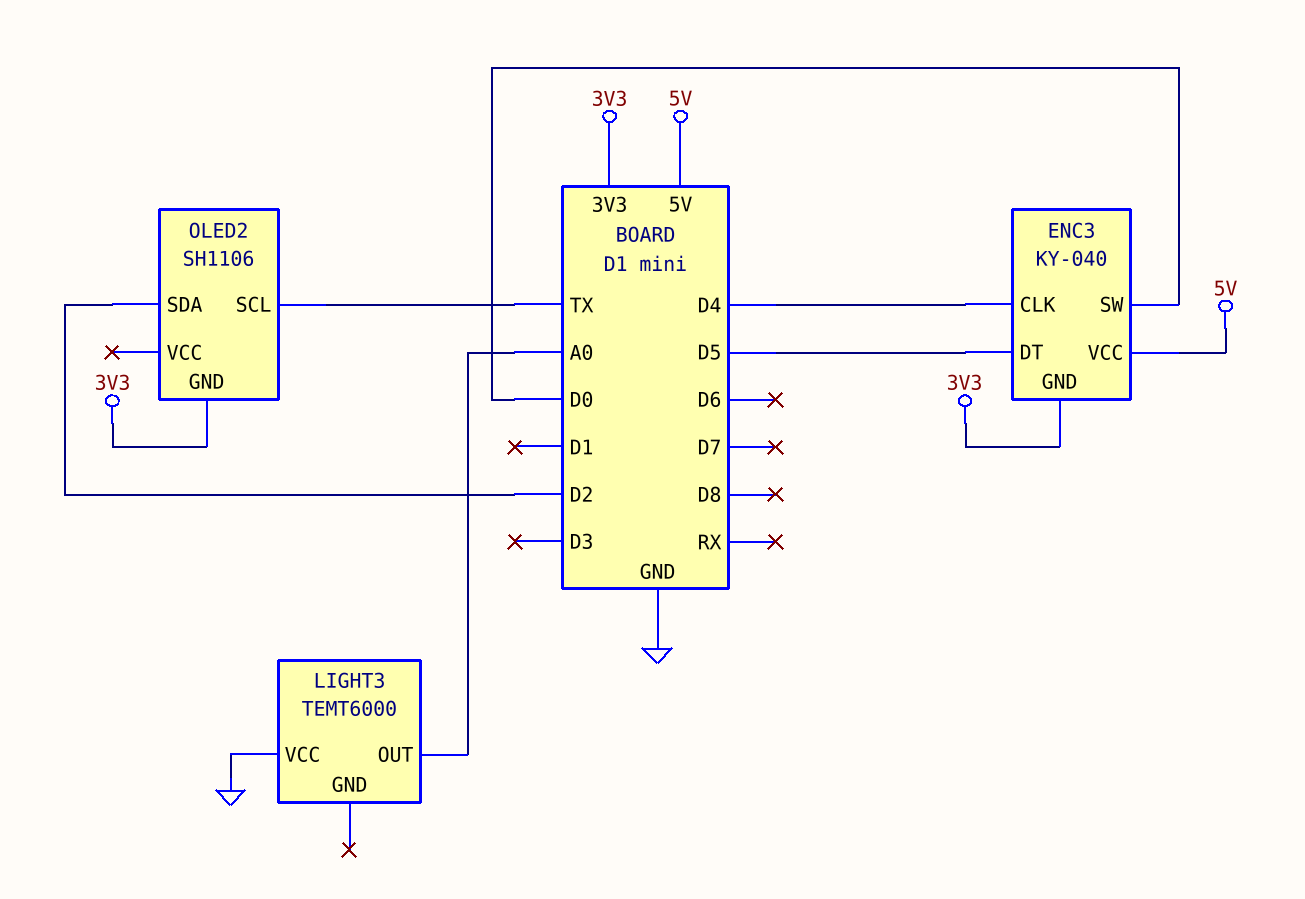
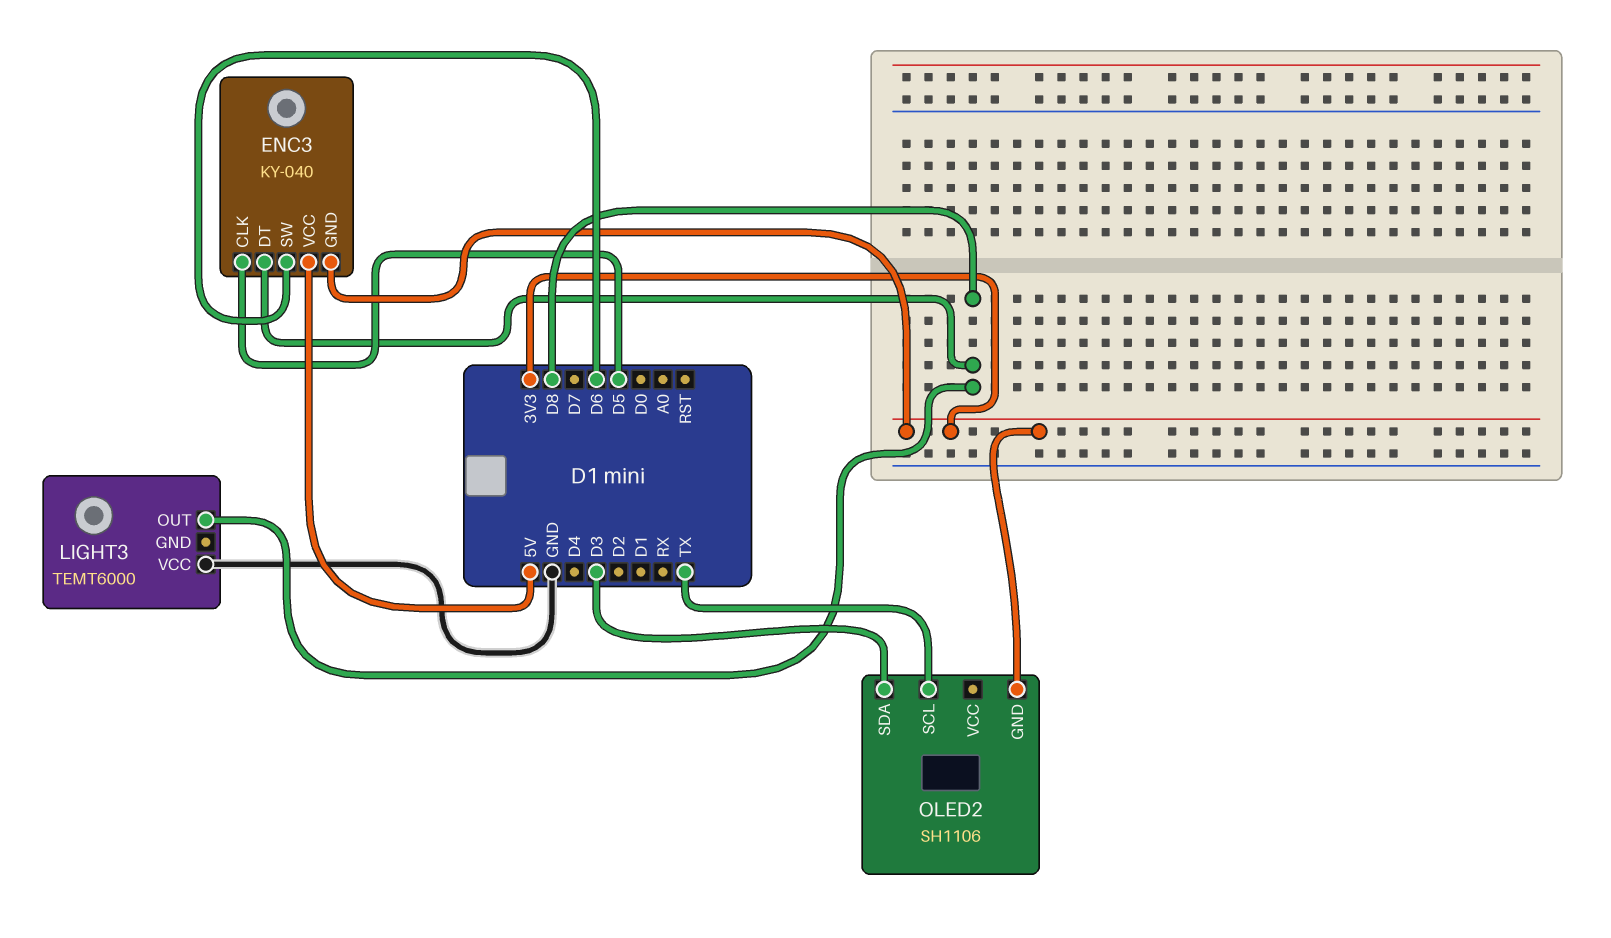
ENC3 pin CLK: D4 -> D5
ENC3 pin DT: D5 -> D8
ENC3 pin SW: D0 -> D6
LIGHT3 pin OUT: A0 -> D8
OLED2 pin SDA: D2 -> D3

